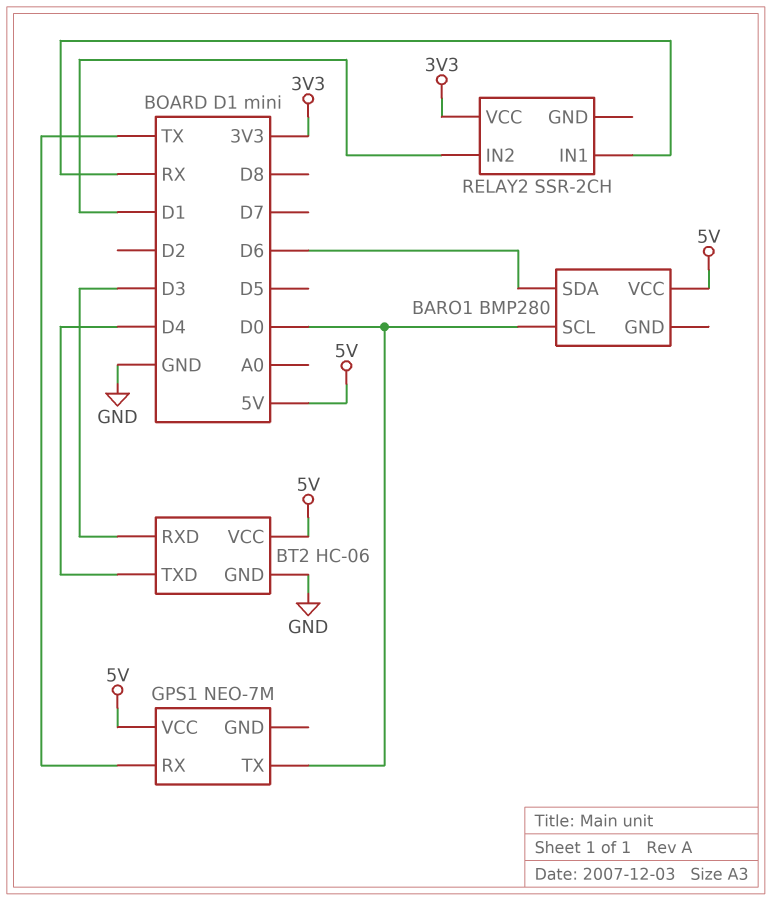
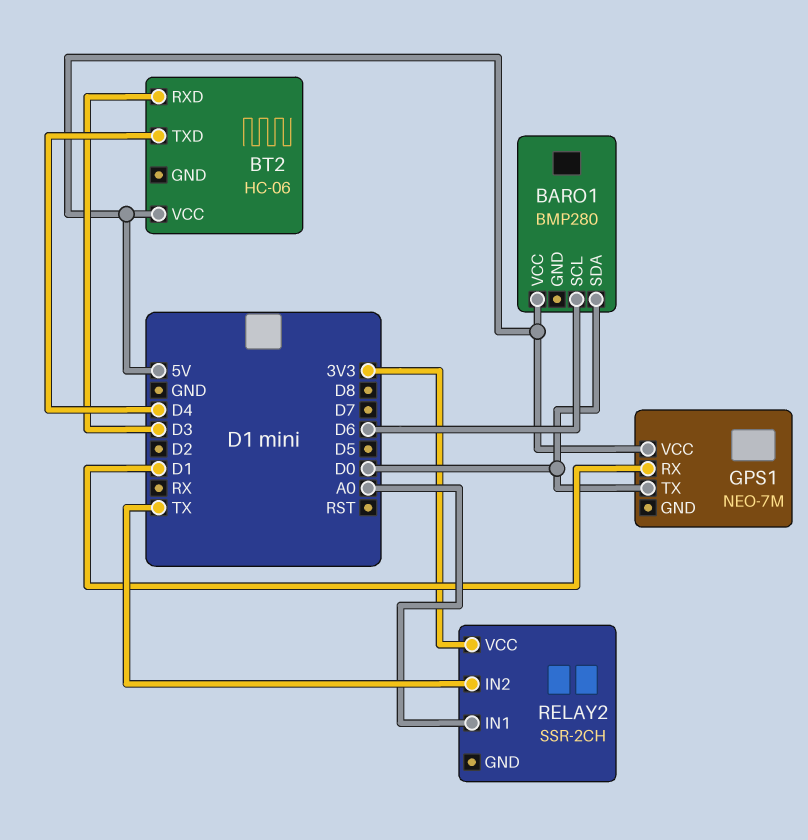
BARO1 pin SCL: D0 -> D6
BARO1 pin SDA: D6 -> D0
BT2 pin GND: GND -> none
GPS1 pin RX: TX -> D1
RELAY2 pin IN1: RX -> A0
RELAY2 pin IN2: D1 -> TX

